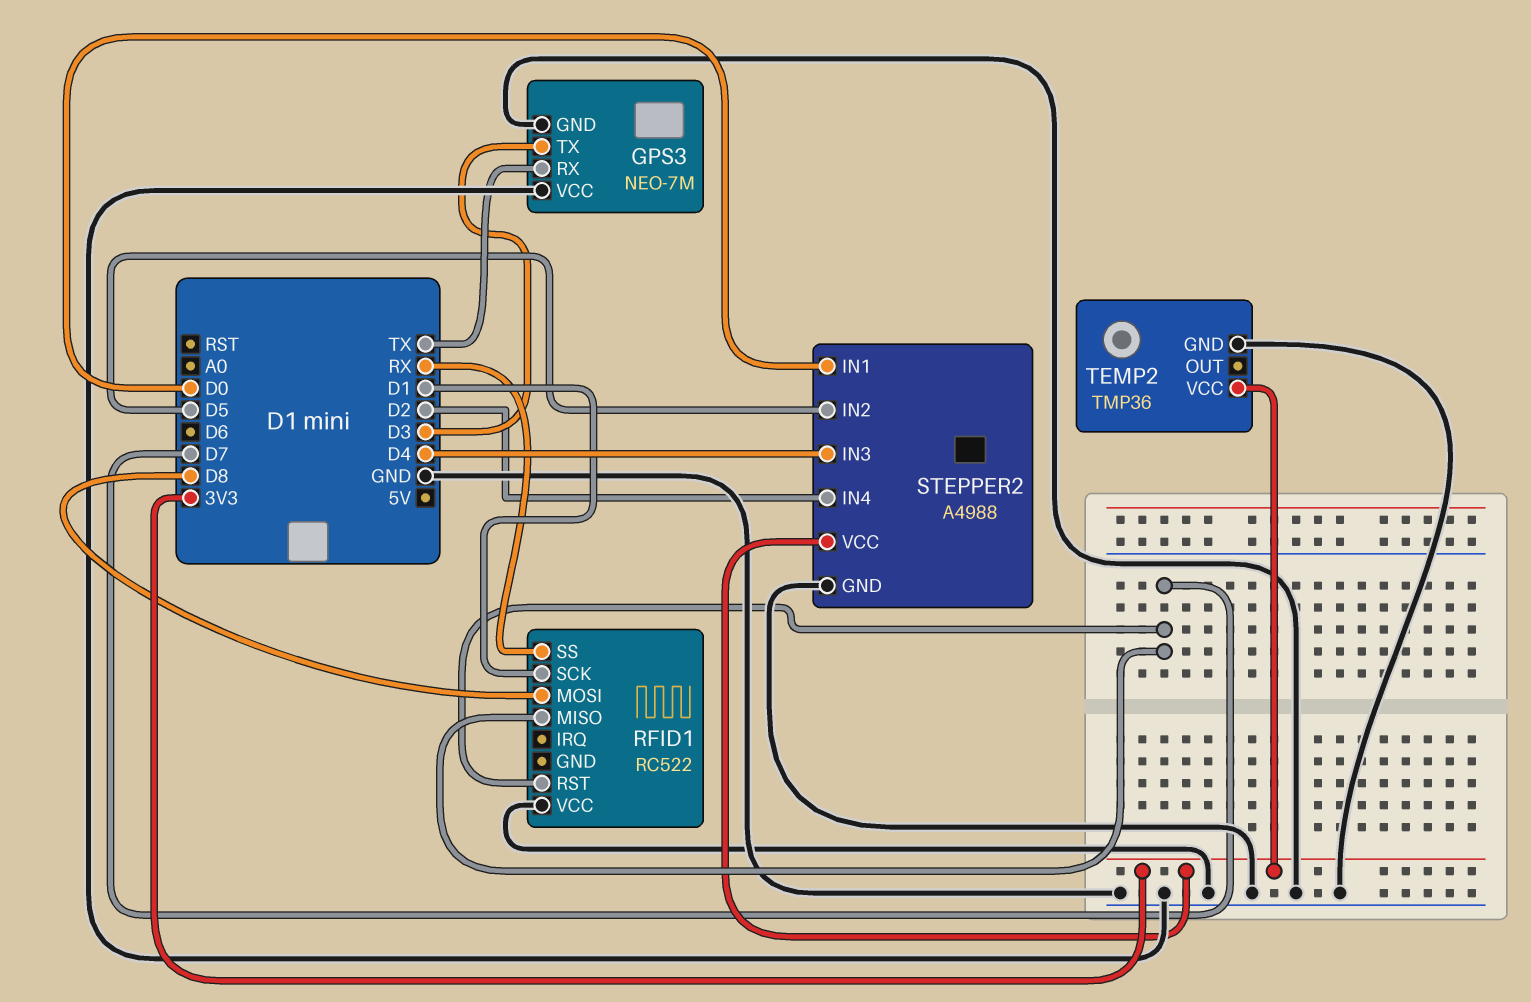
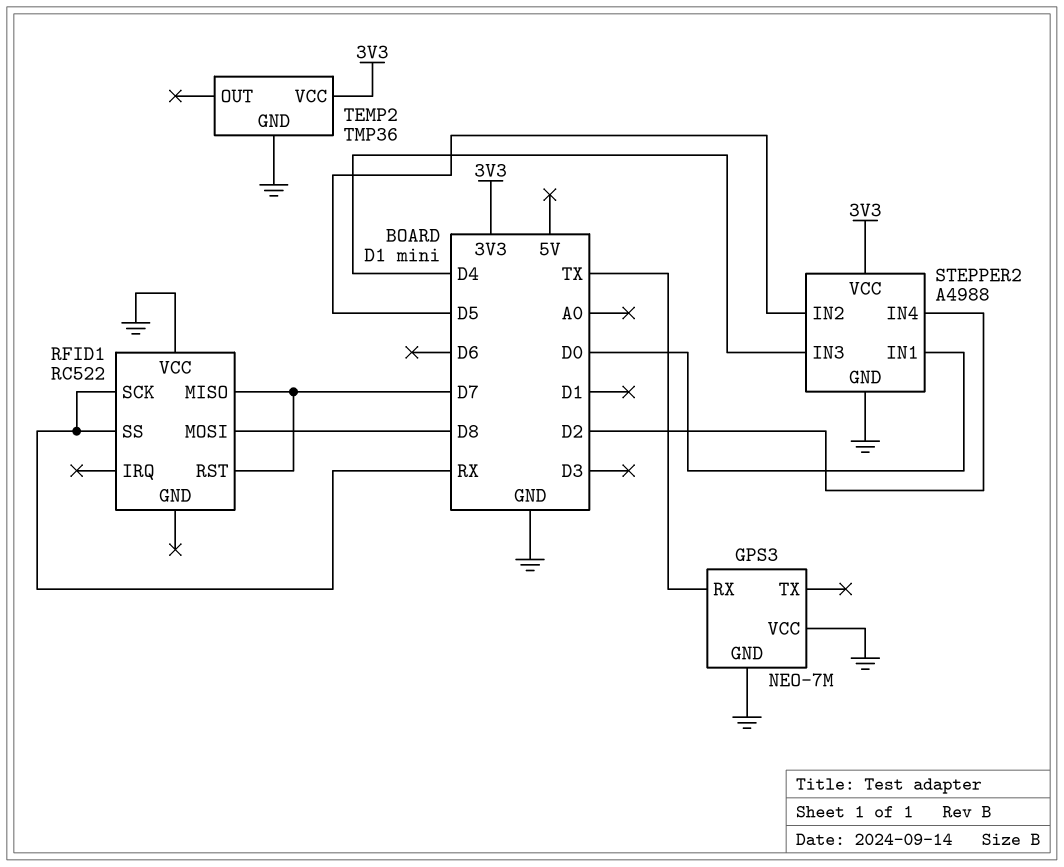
GPS3 pin TX: D3 -> none
RFID1 pin SCK: D1 -> RX

